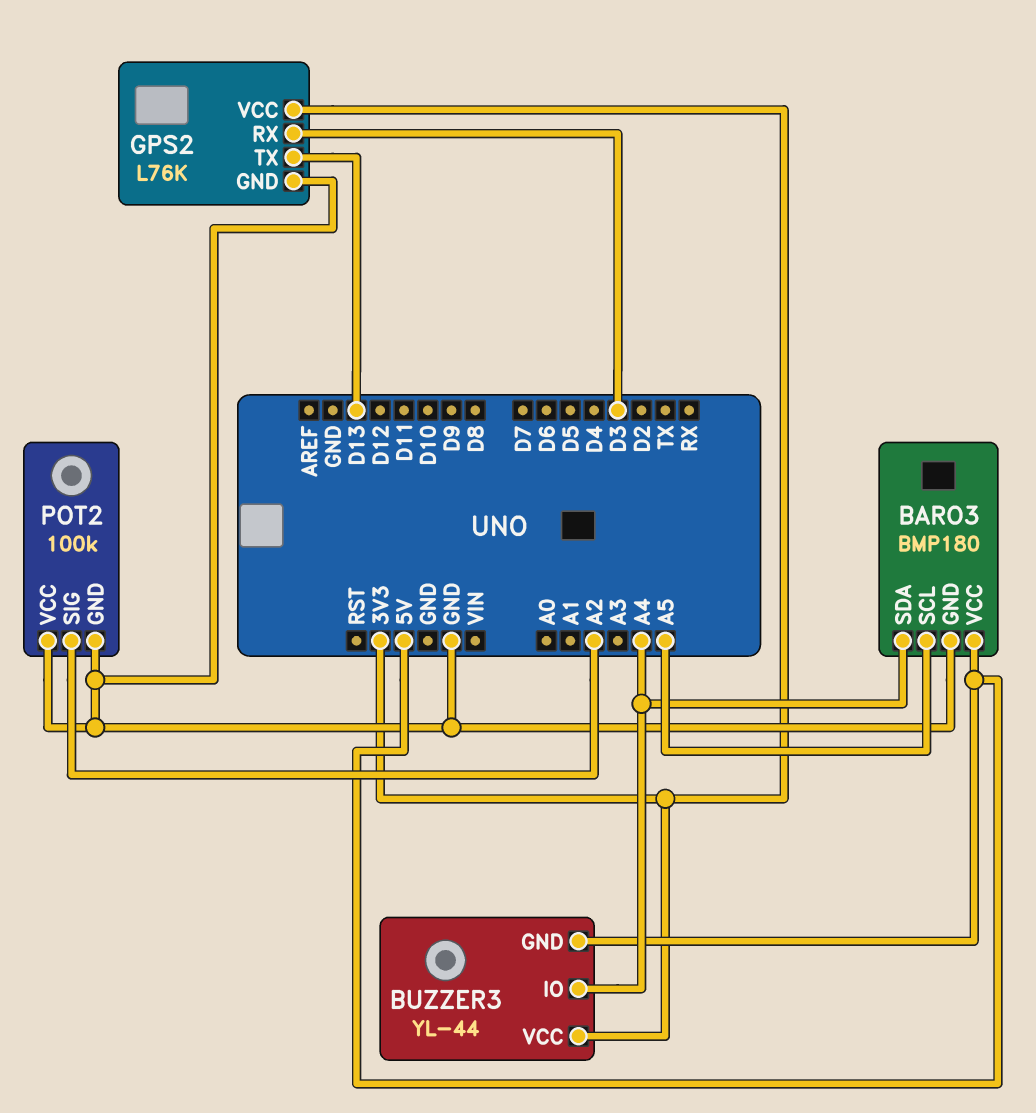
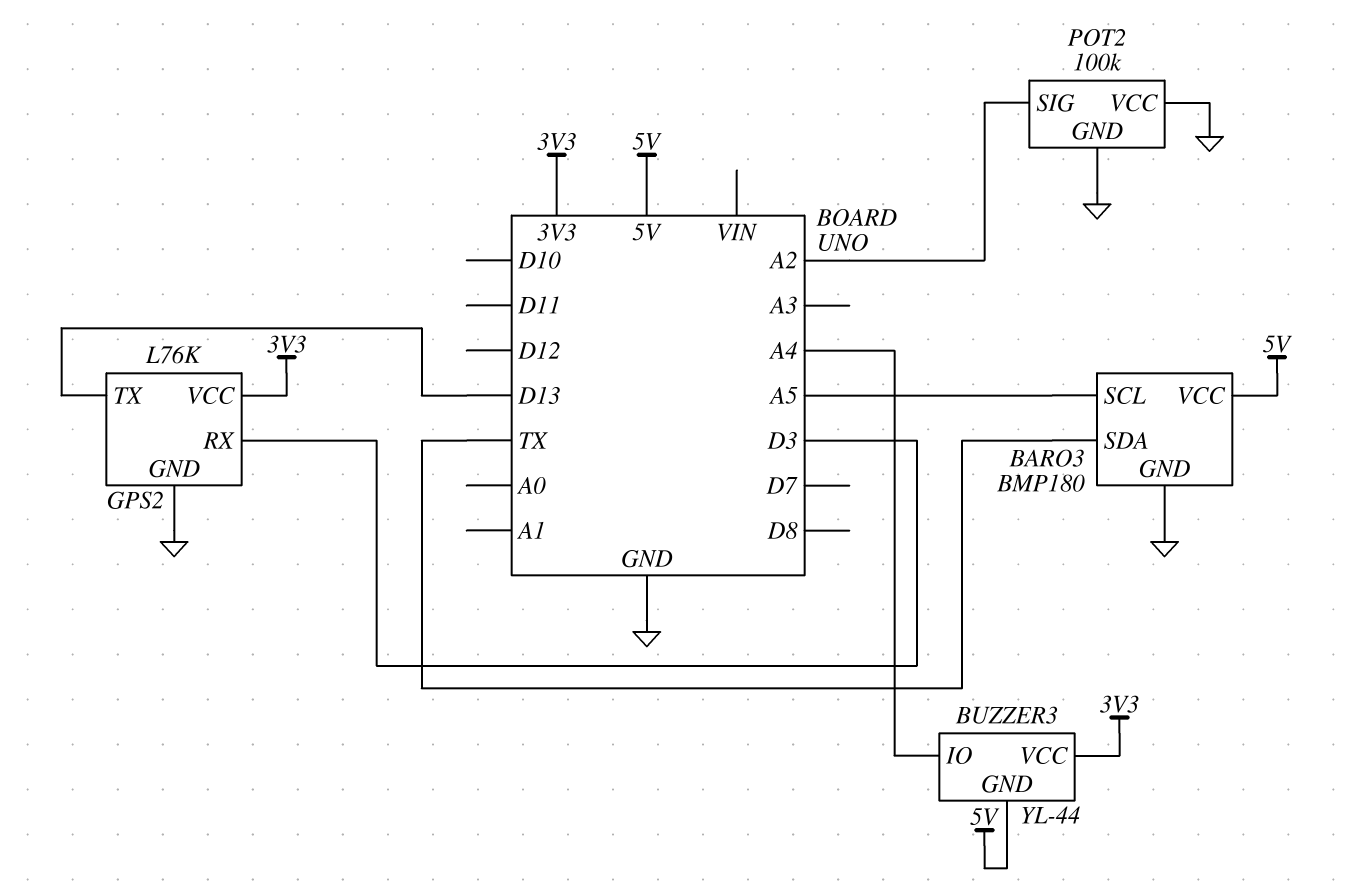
BARO3 pin SDA: A4 -> TX

